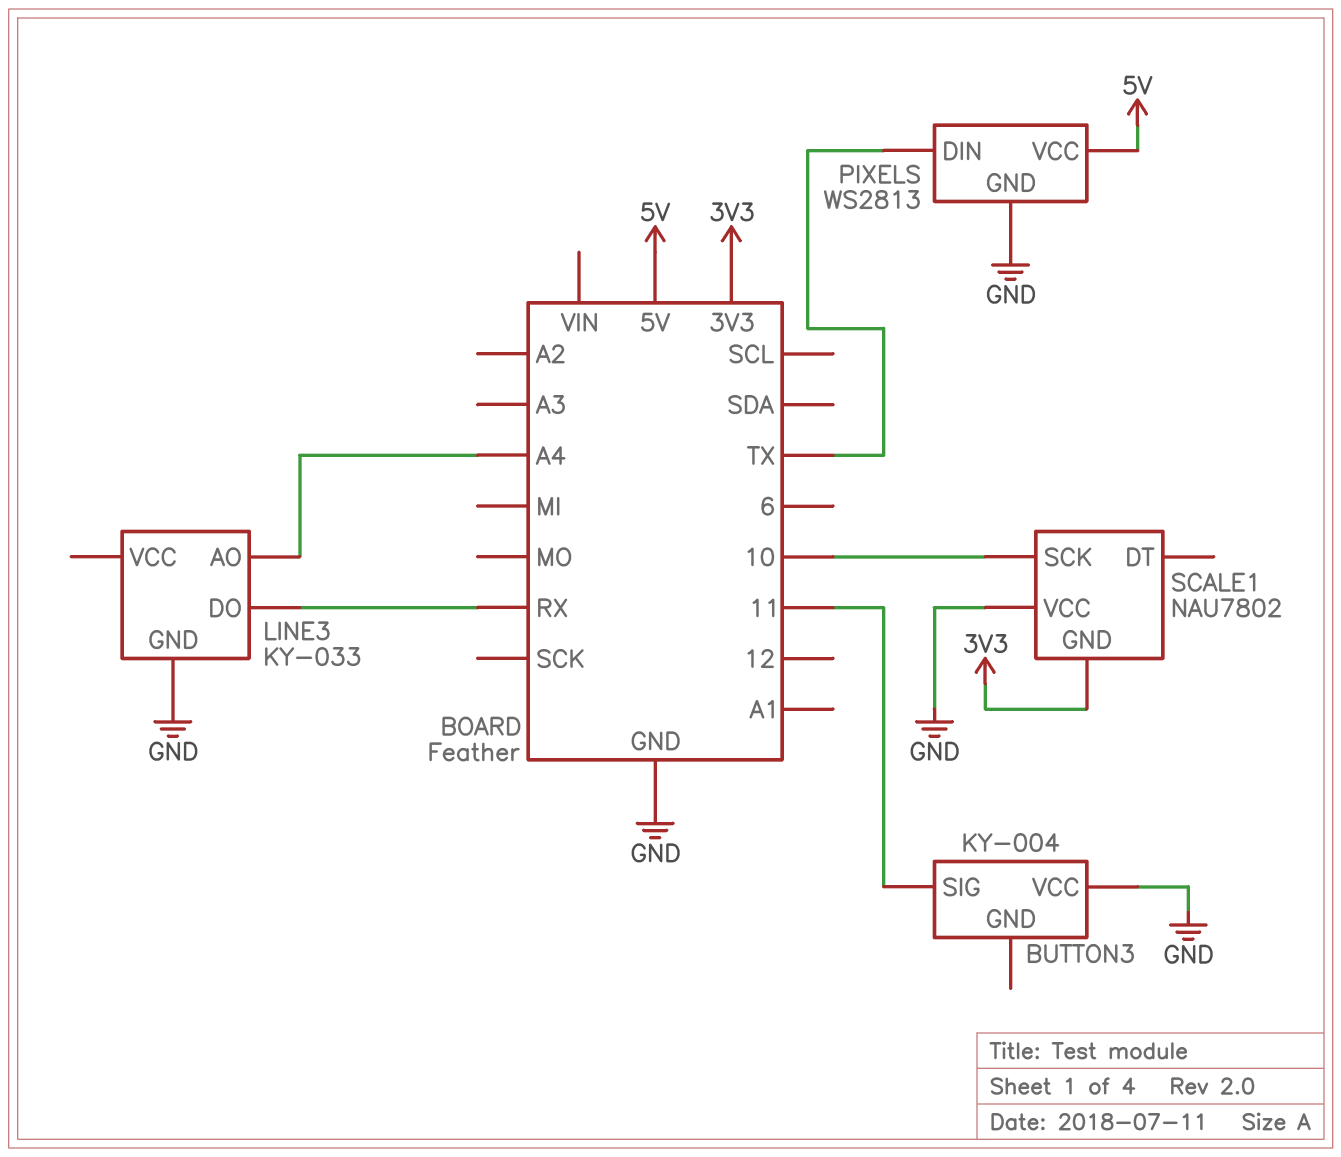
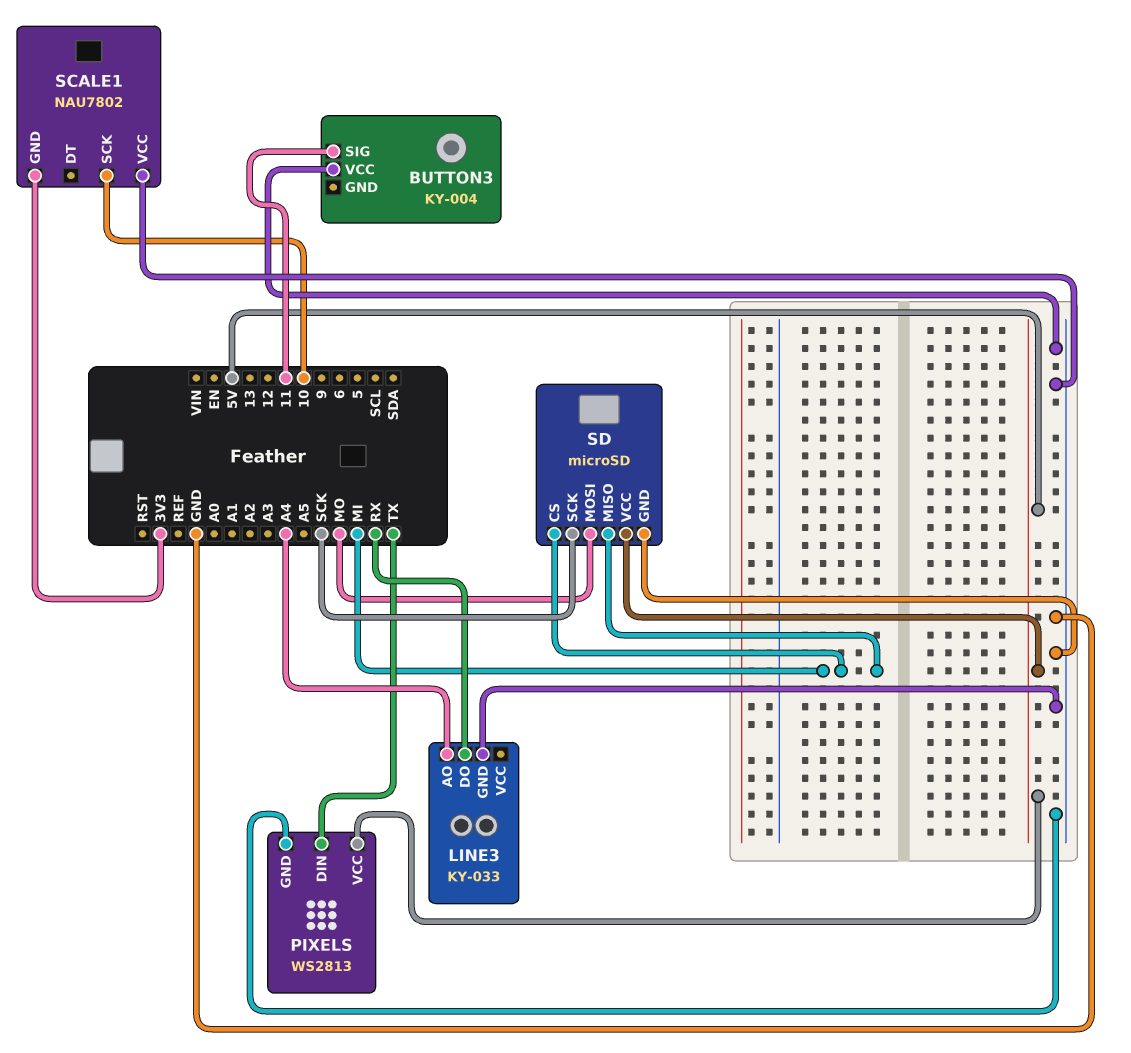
SD: none -> microSD
SD pin CS: none -> MI
SD pin GND: none -> GND
SD pin MISO: none -> MI
SD pin MOSI: none -> MO
SD pin SCK: none -> SCK
SD pin VCC: none -> 5V

